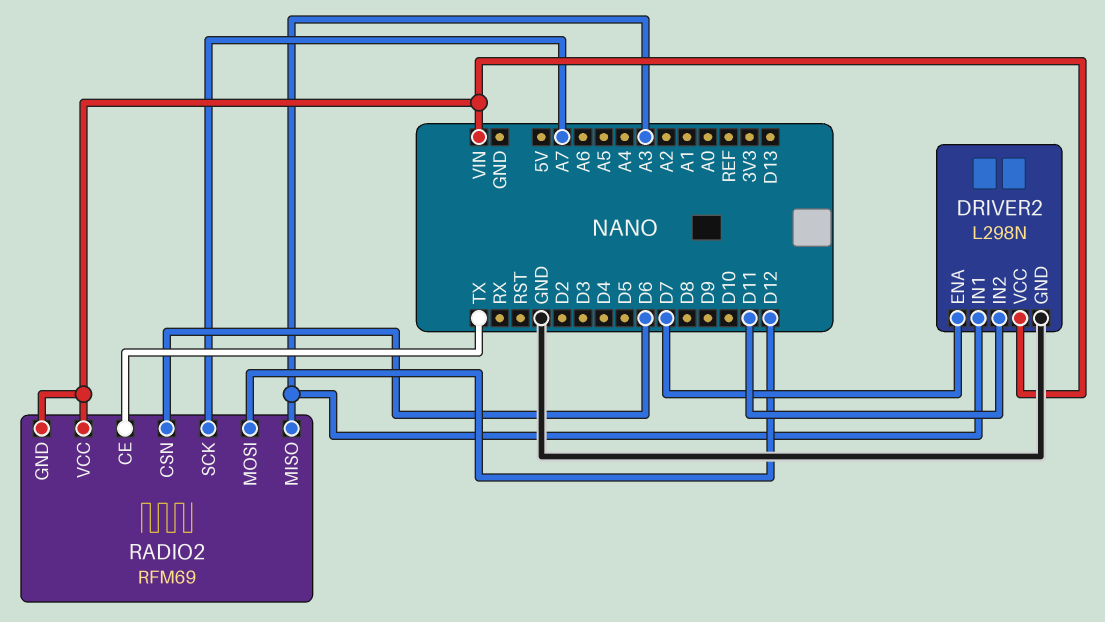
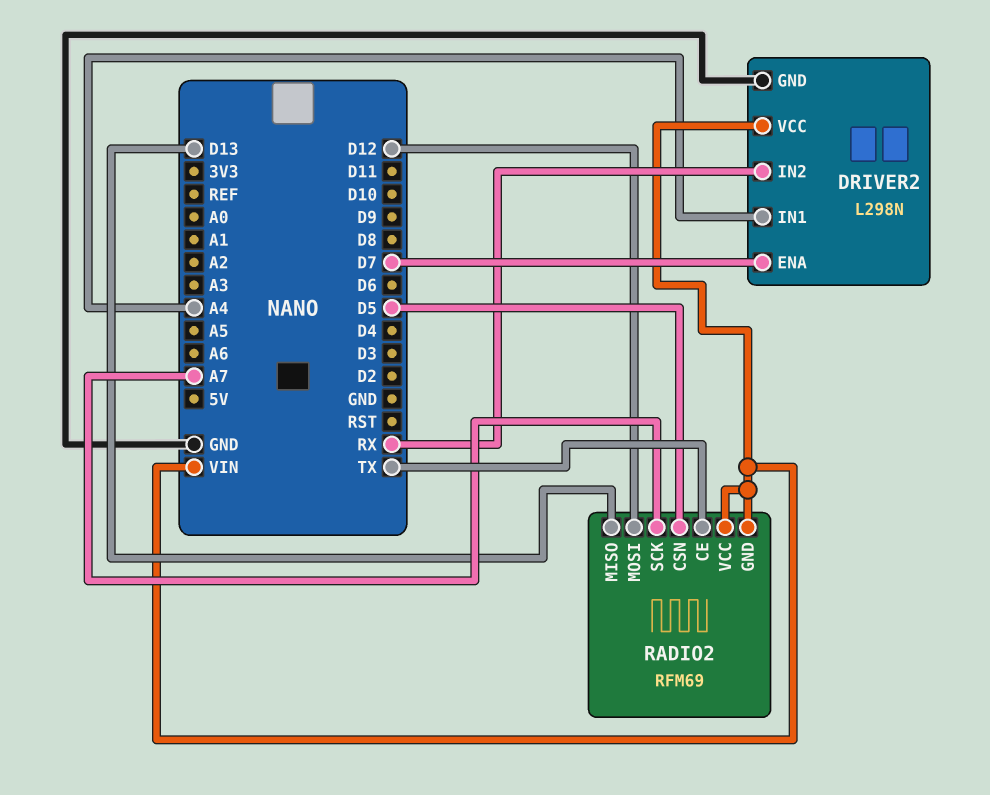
DRIVER2 pin IN1: A3 -> A4
DRIVER2 pin IN2: D11 -> RX
RADIO2 pin CSN: D6 -> D5
RADIO2 pin MISO: A3 -> D13

